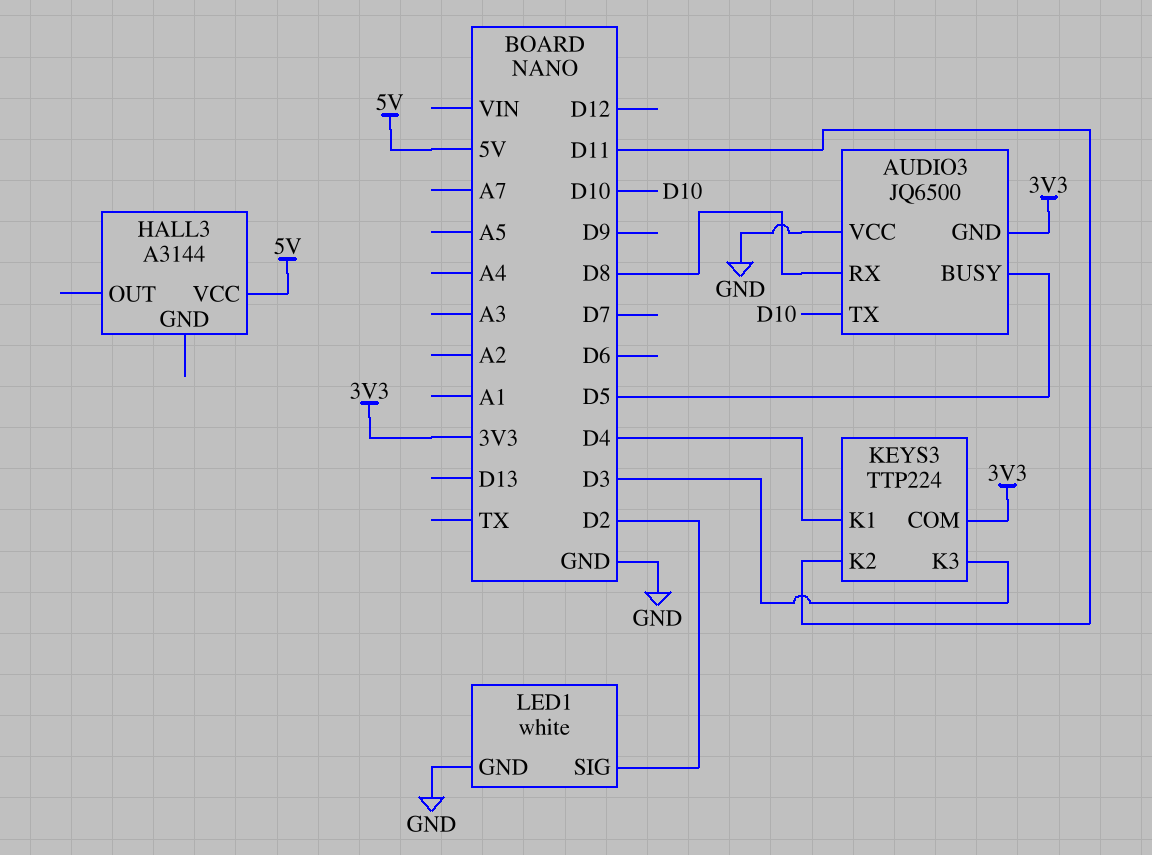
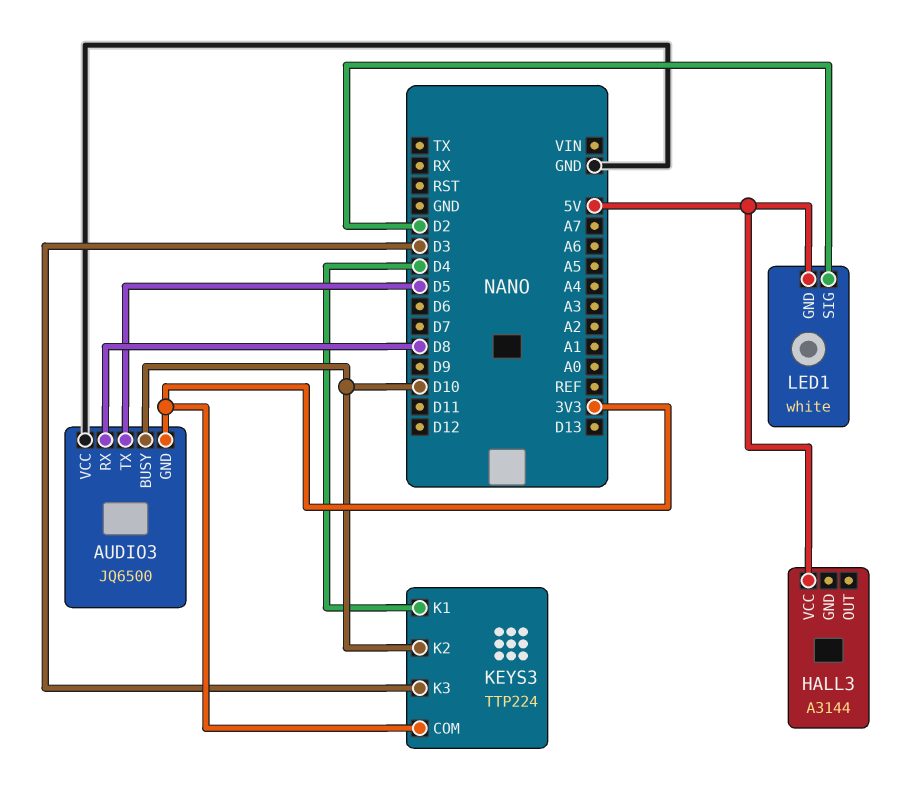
AUDIO3 pin BUSY: D5 -> D10
AUDIO3 pin TX: D10 -> D5
KEYS3 pin K2: D11 -> D10
LED1 pin GND: GND -> 5V

